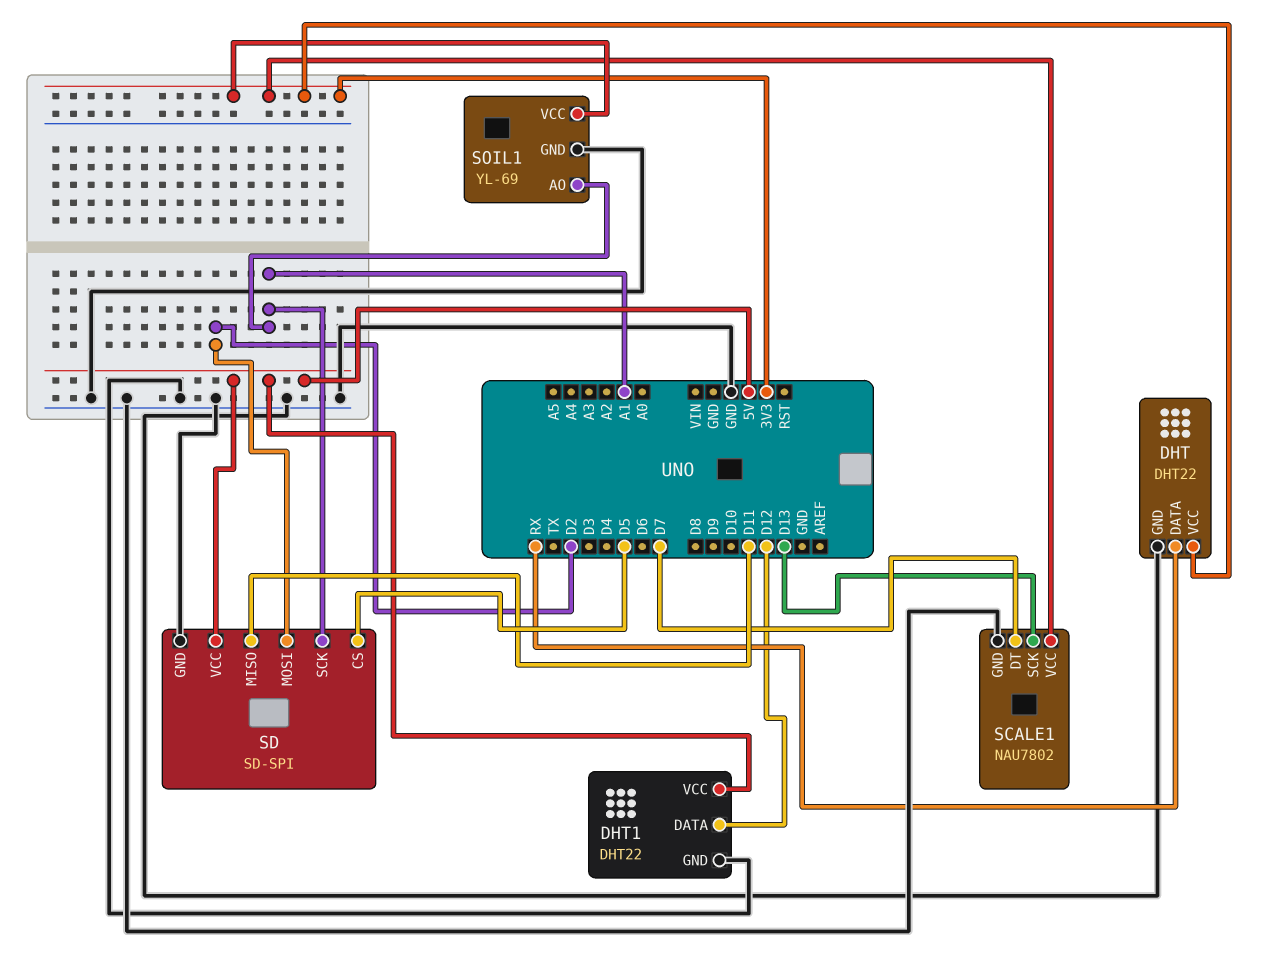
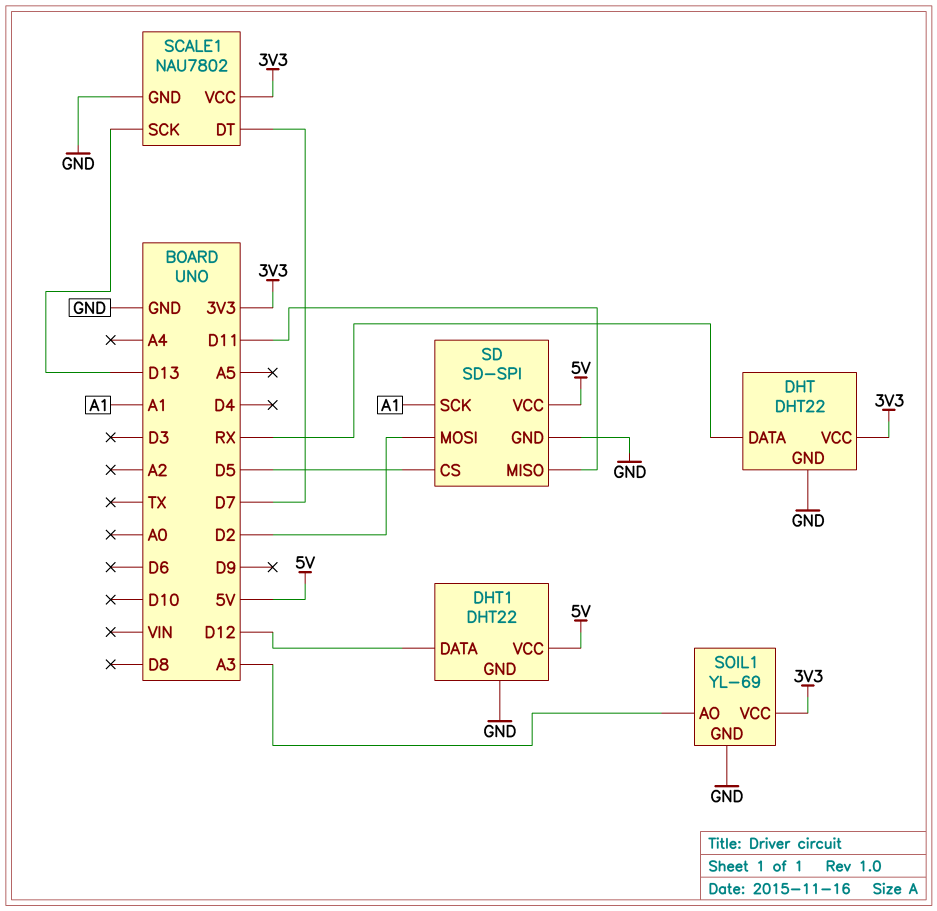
SOIL1 pin AO: A1 -> A3

